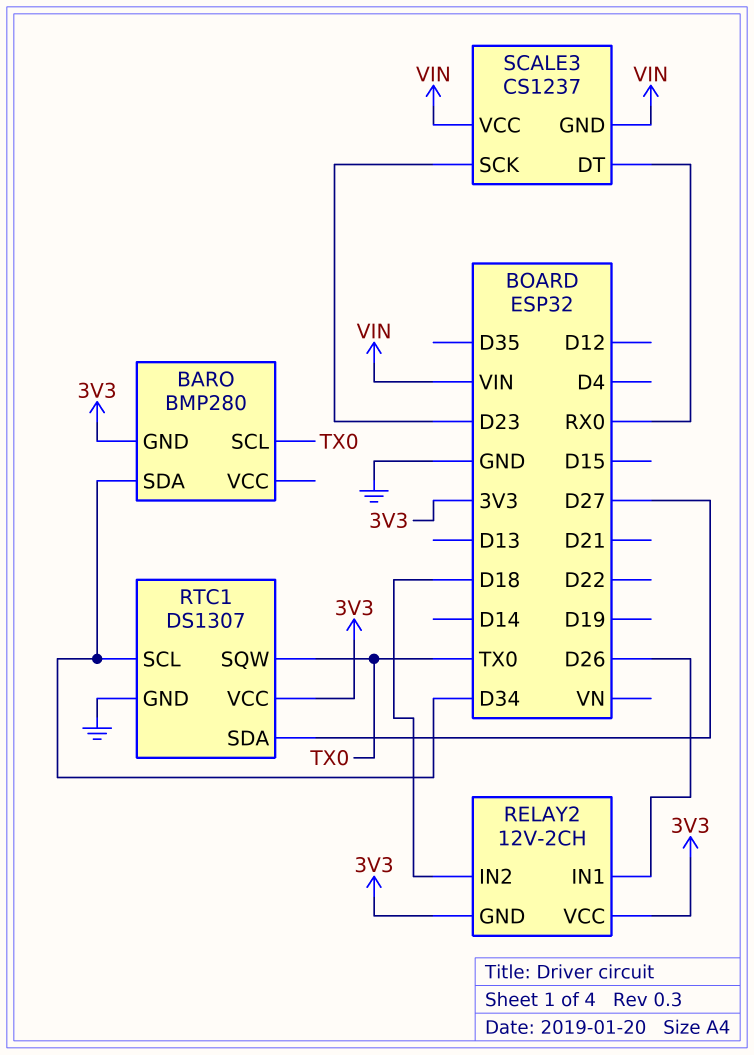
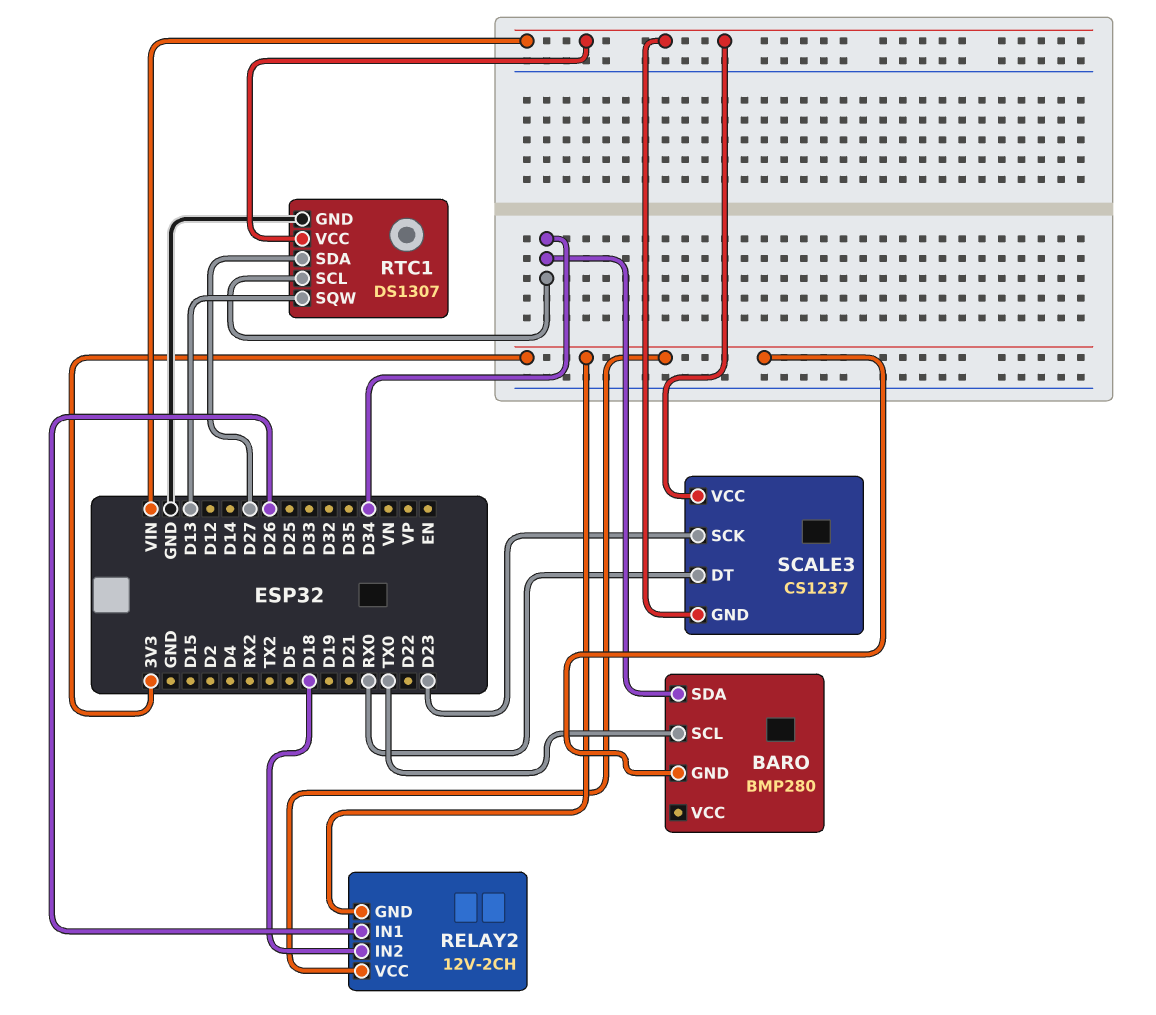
RTC1 pin SQW: TX0 -> D13
RTC1 pin VCC: 3V3 -> VIN

